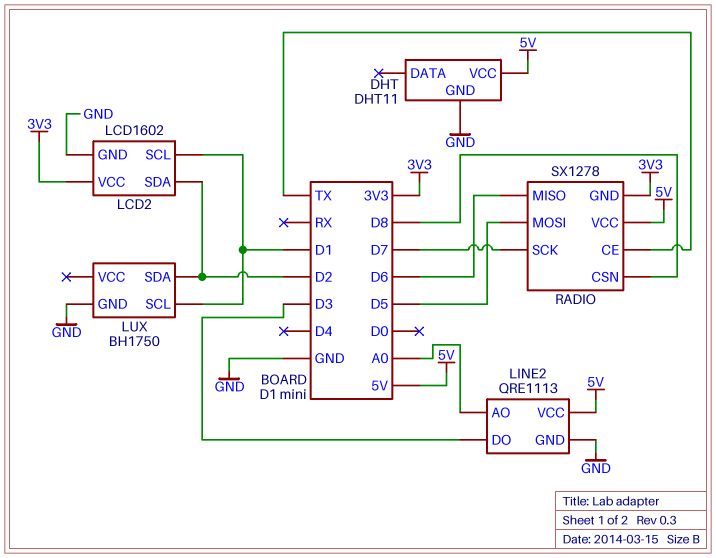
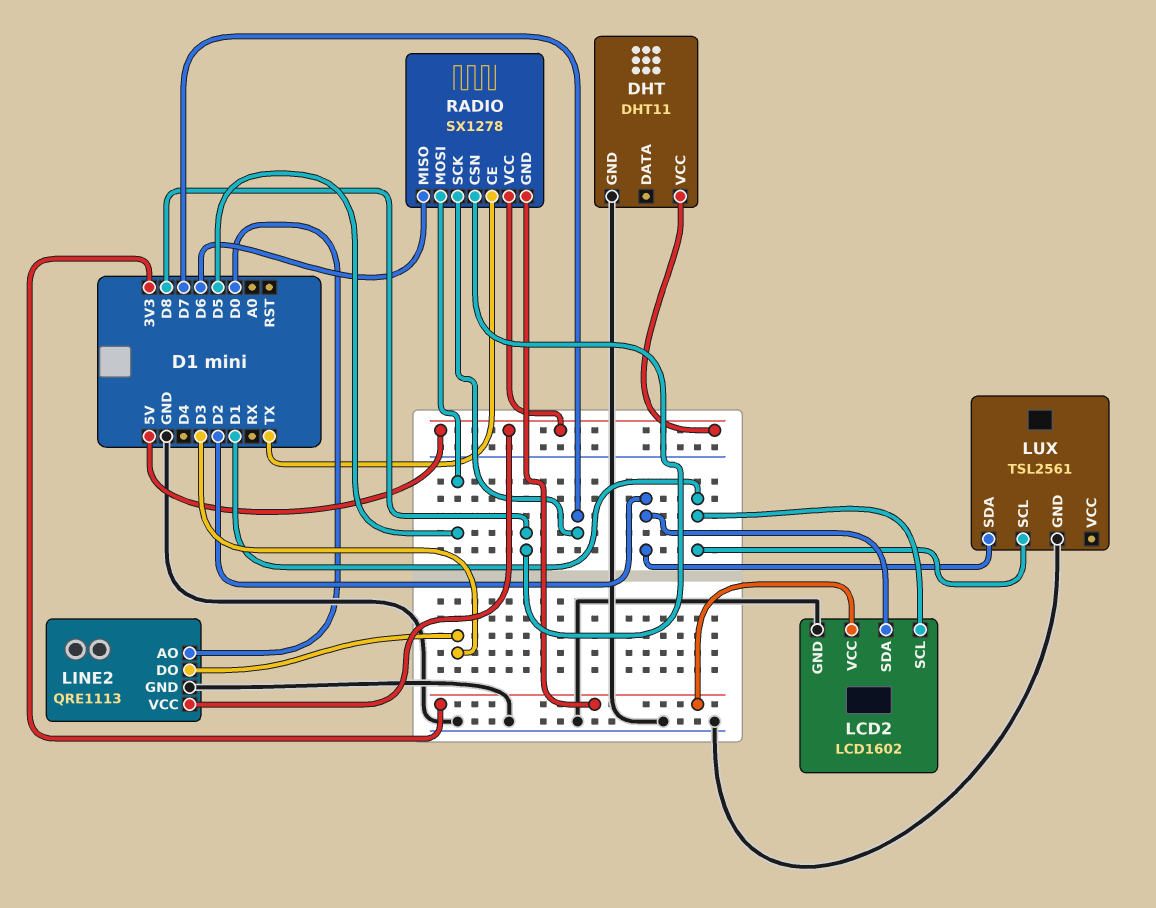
LINE2 pin AO: A0 -> D0
LUX: BH1750 -> TSL2561

